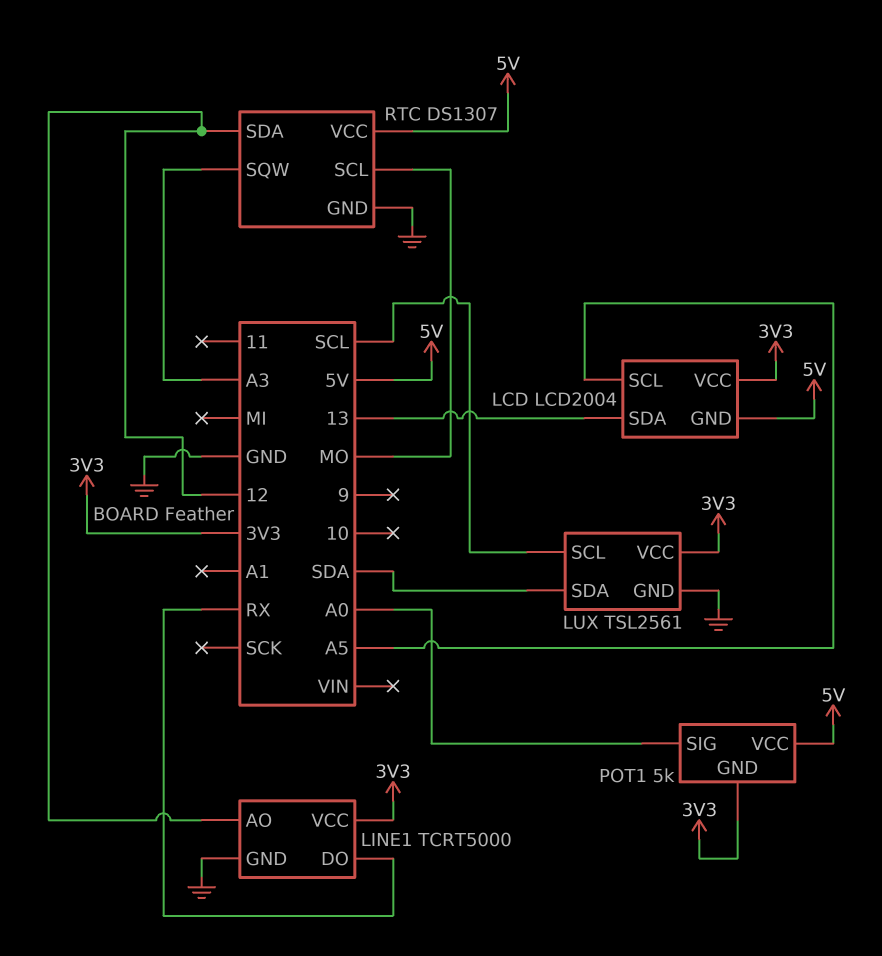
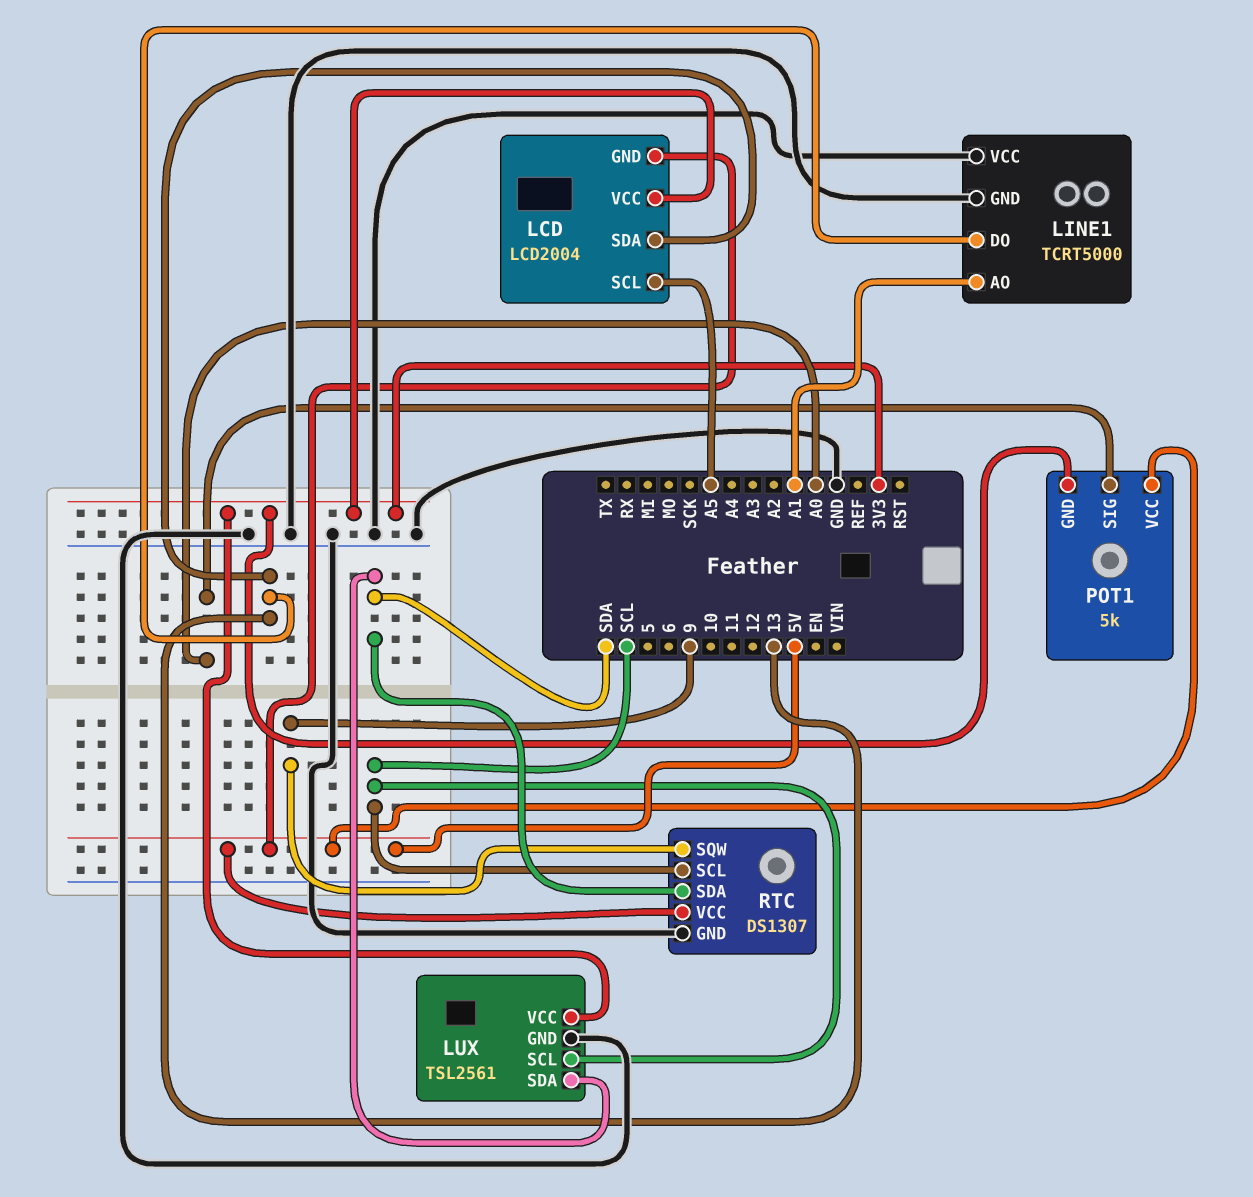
LINE1 pin AO: 12 -> A1
LINE1 pin DO: RX -> 13
LINE1 pin VCC: 3V3 -> GND
RTC pin SCL: MO -> SCL
RTC pin SDA: 12 -> SDA
RTC pin SQW: A3 -> 9

